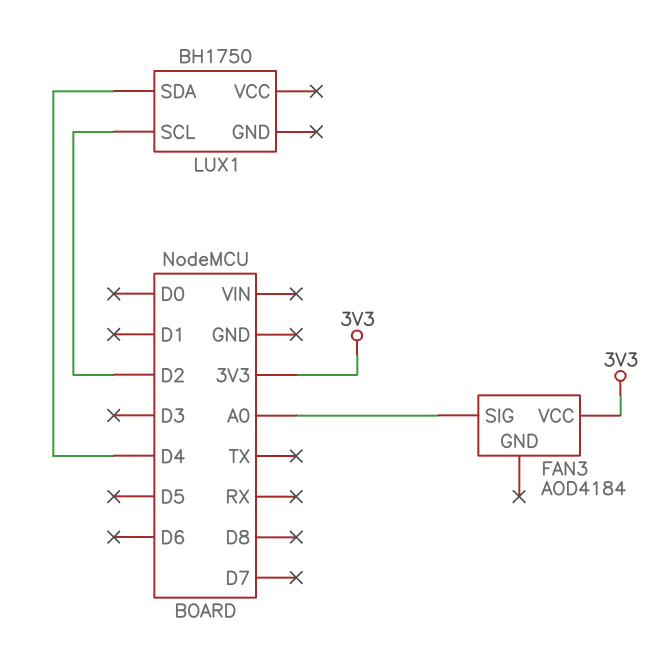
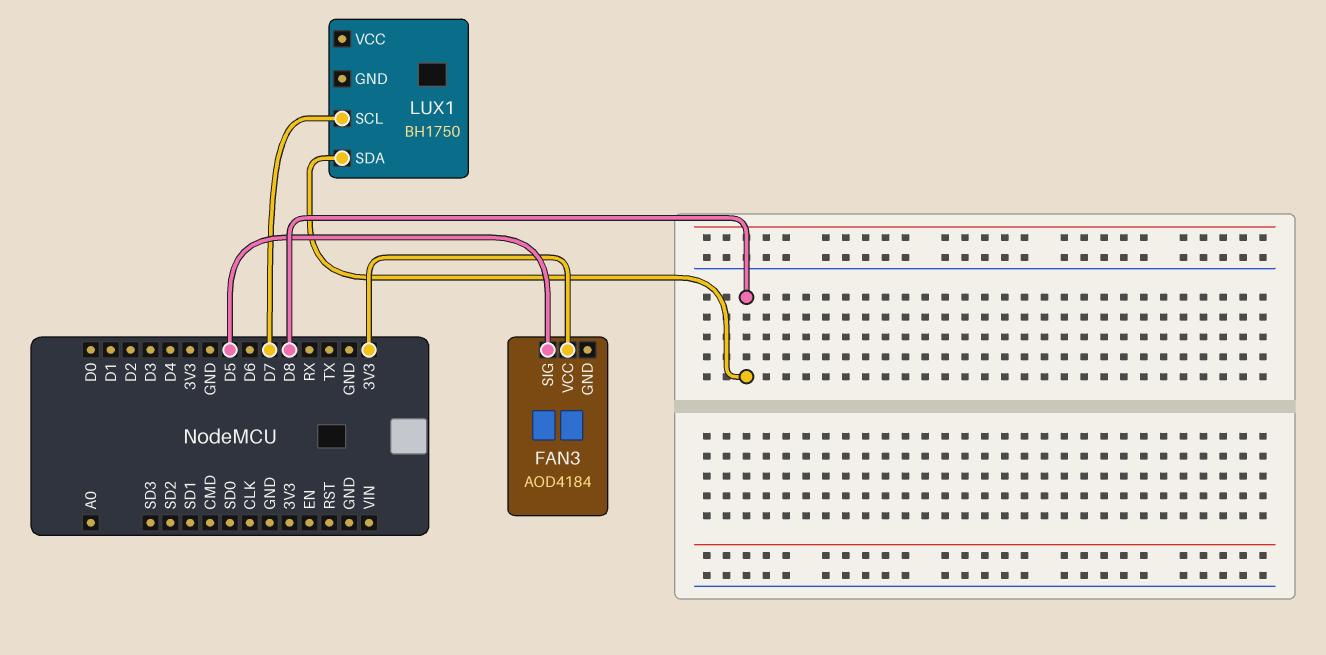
FAN3 pin SIG: A0 -> D5
LUX1 pin SCL: D2 -> D7
LUX1 pin SDA: D4 -> D8

